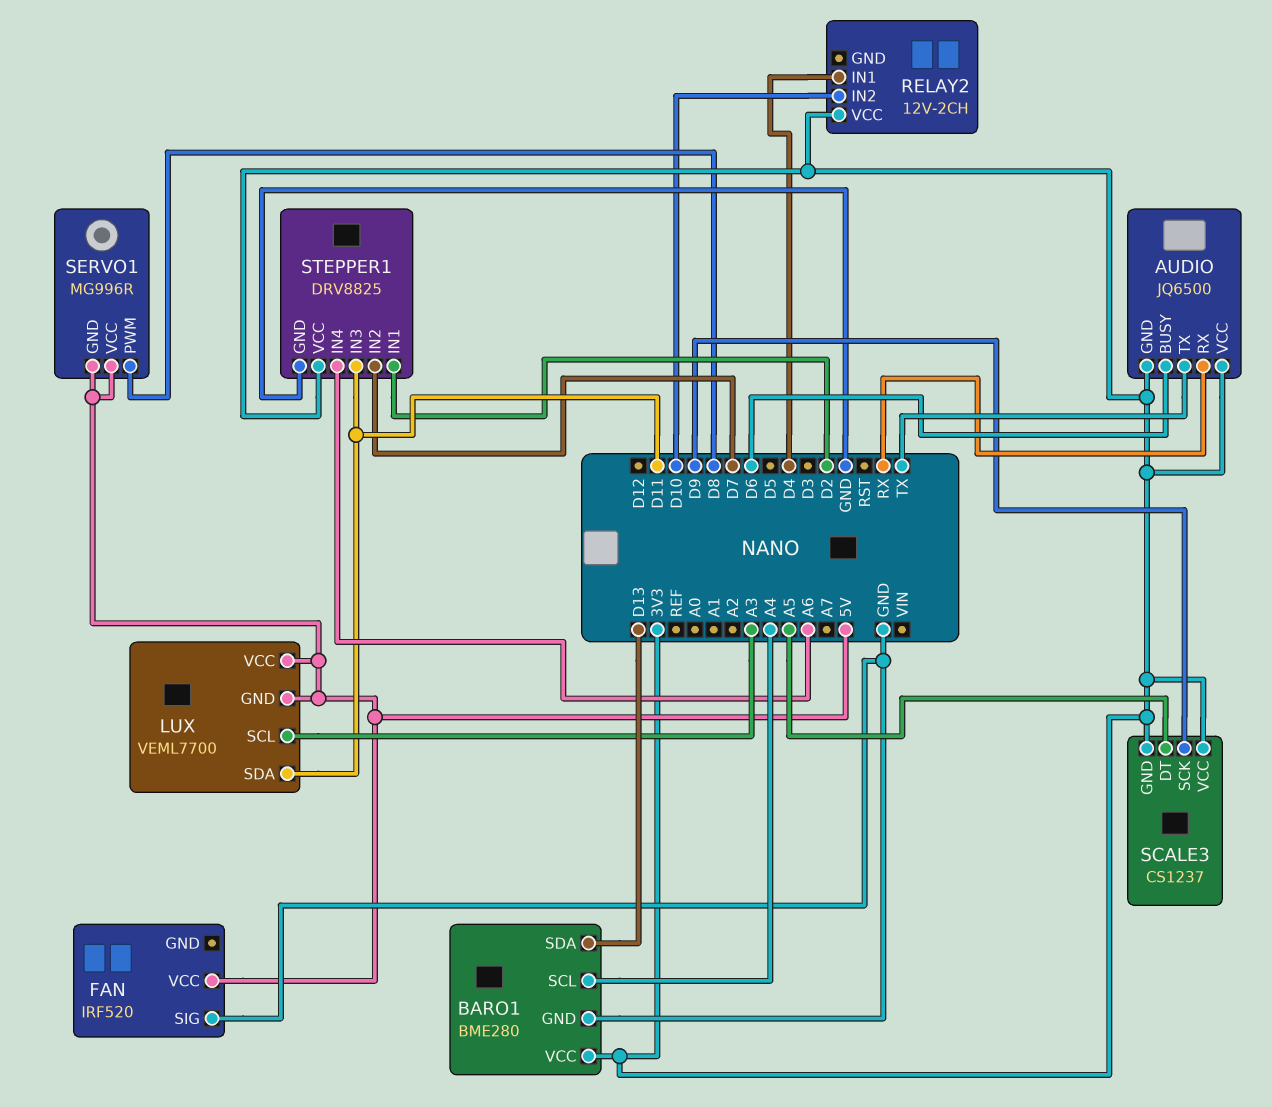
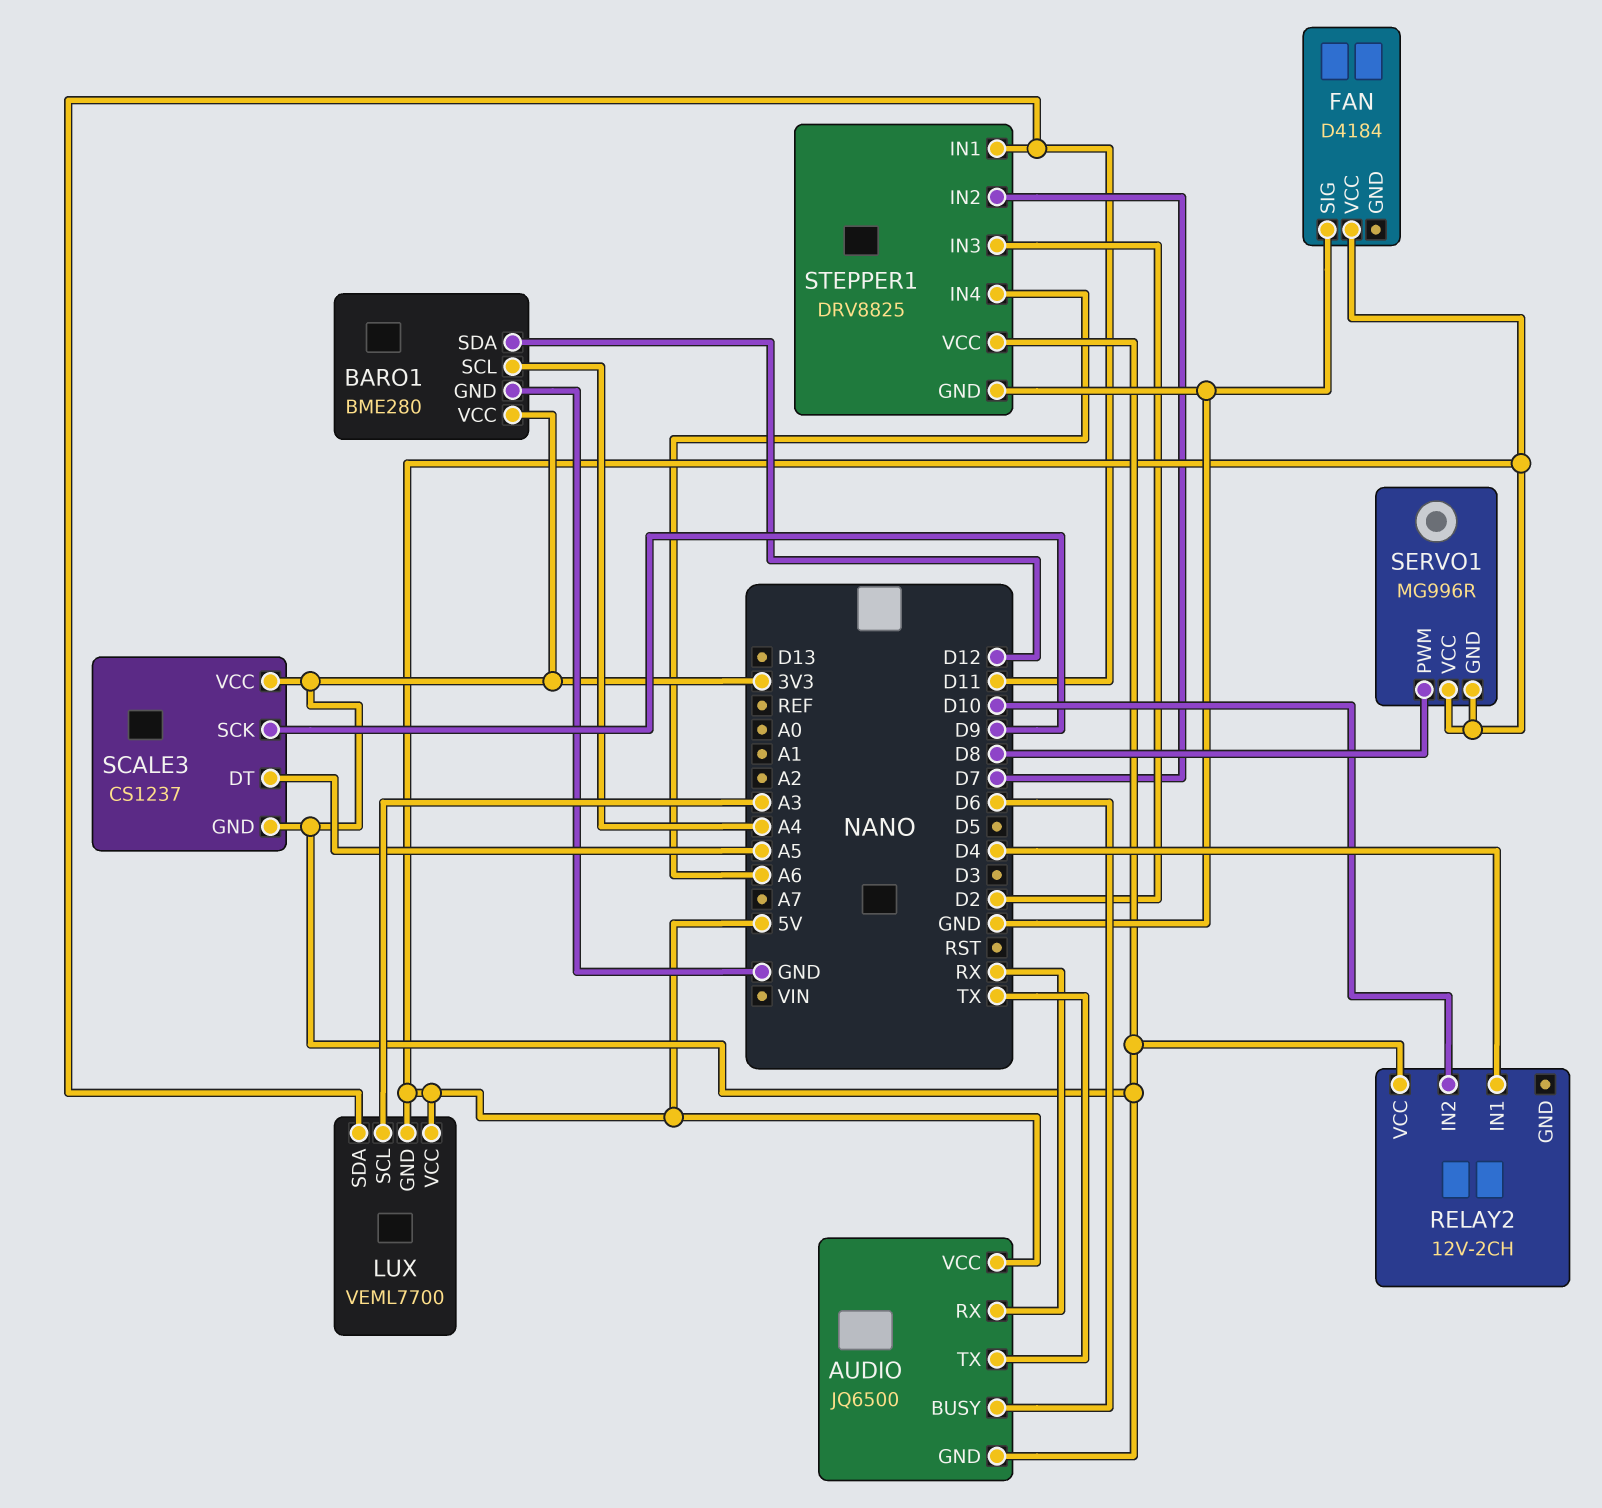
AUDIO pin VCC: 3V3 -> 5V
BARO1 pin SDA: D13 -> D12
FAN: IRF520 -> D4184
STEPPER1 pin IN1: D2 -> D11
STEPPER1 pin IN3: D11 -> D2

